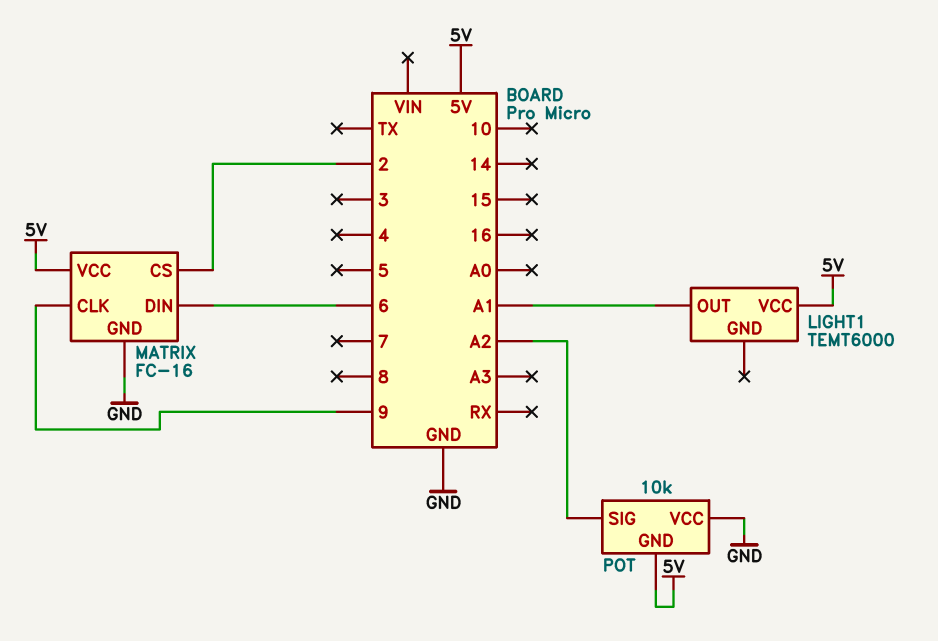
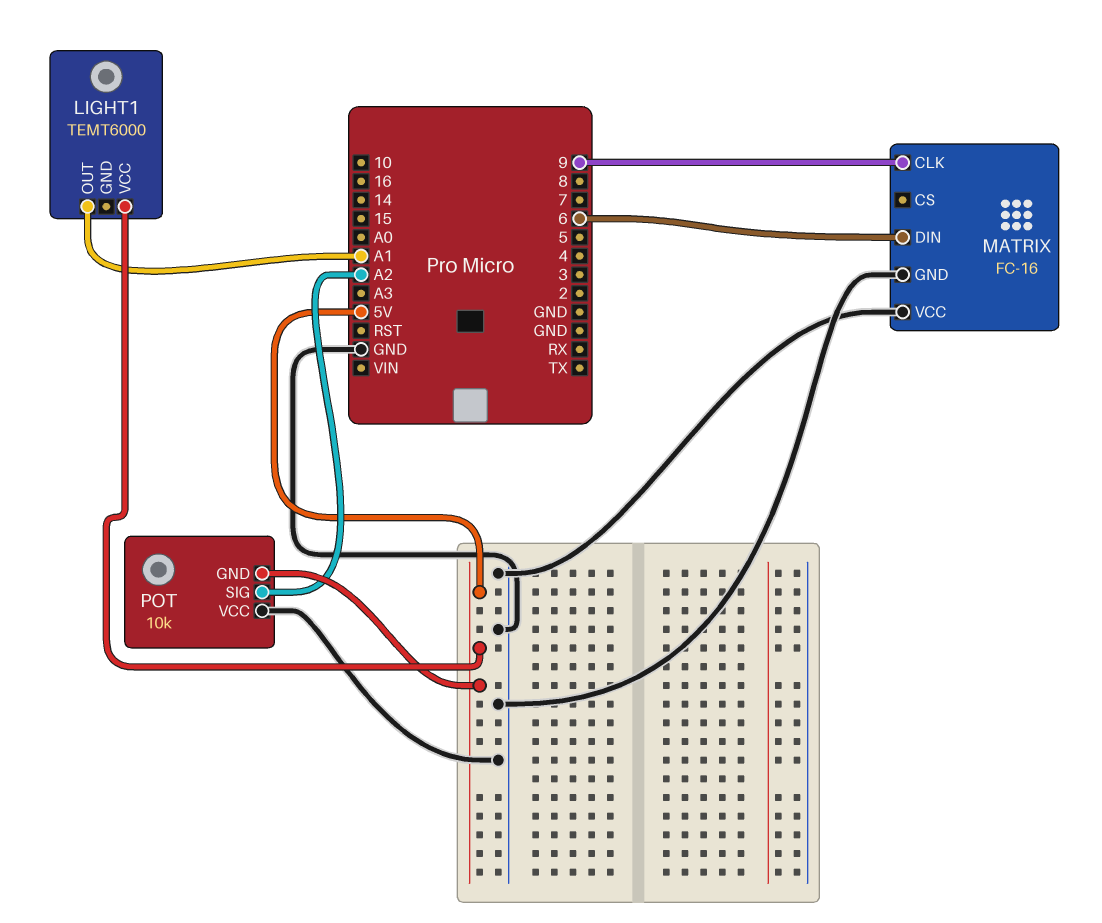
MATRIX pin CS: 2 -> none
MATRIX pin VCC: 5V -> GND

